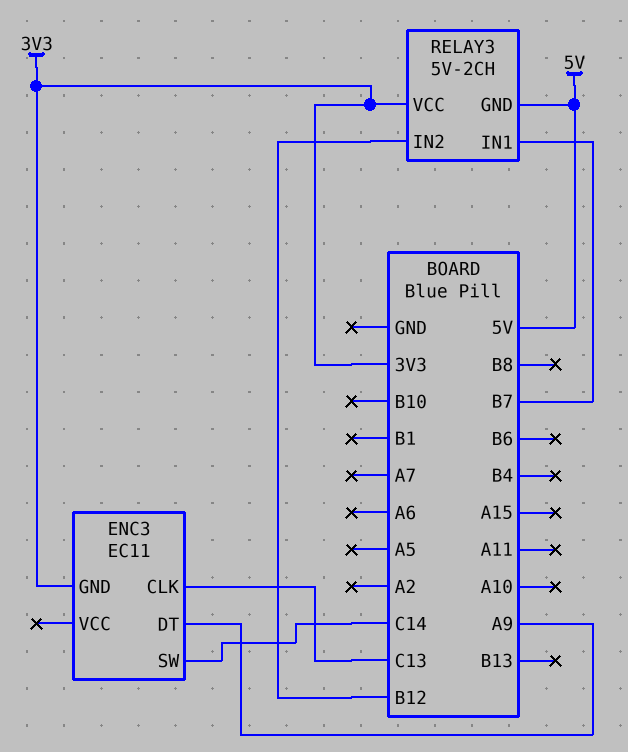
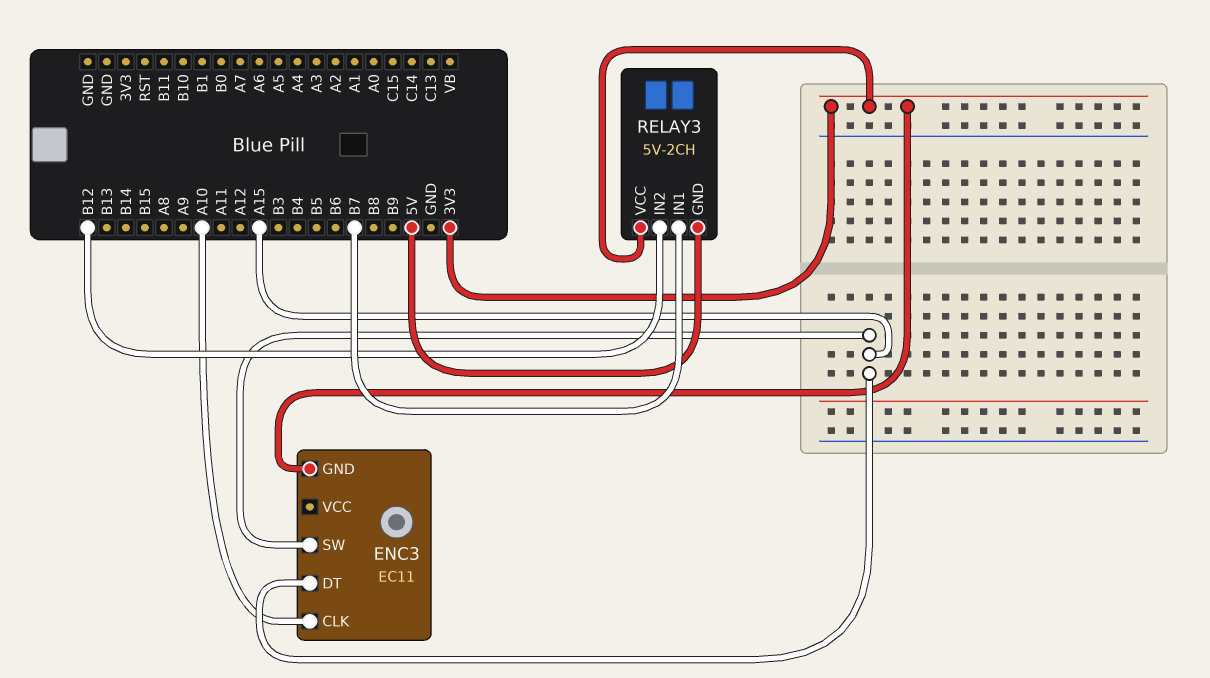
ENC3 pin CLK: C13 -> A10
ENC3 pin DT: A9 -> A15
ENC3 pin SW: C14 -> A15

